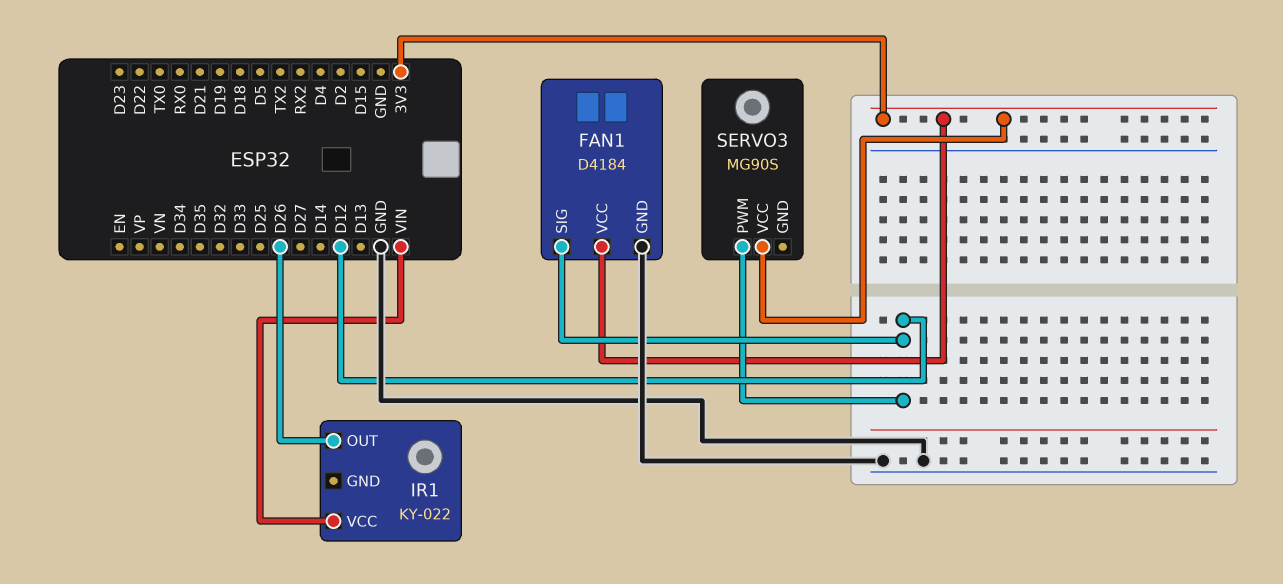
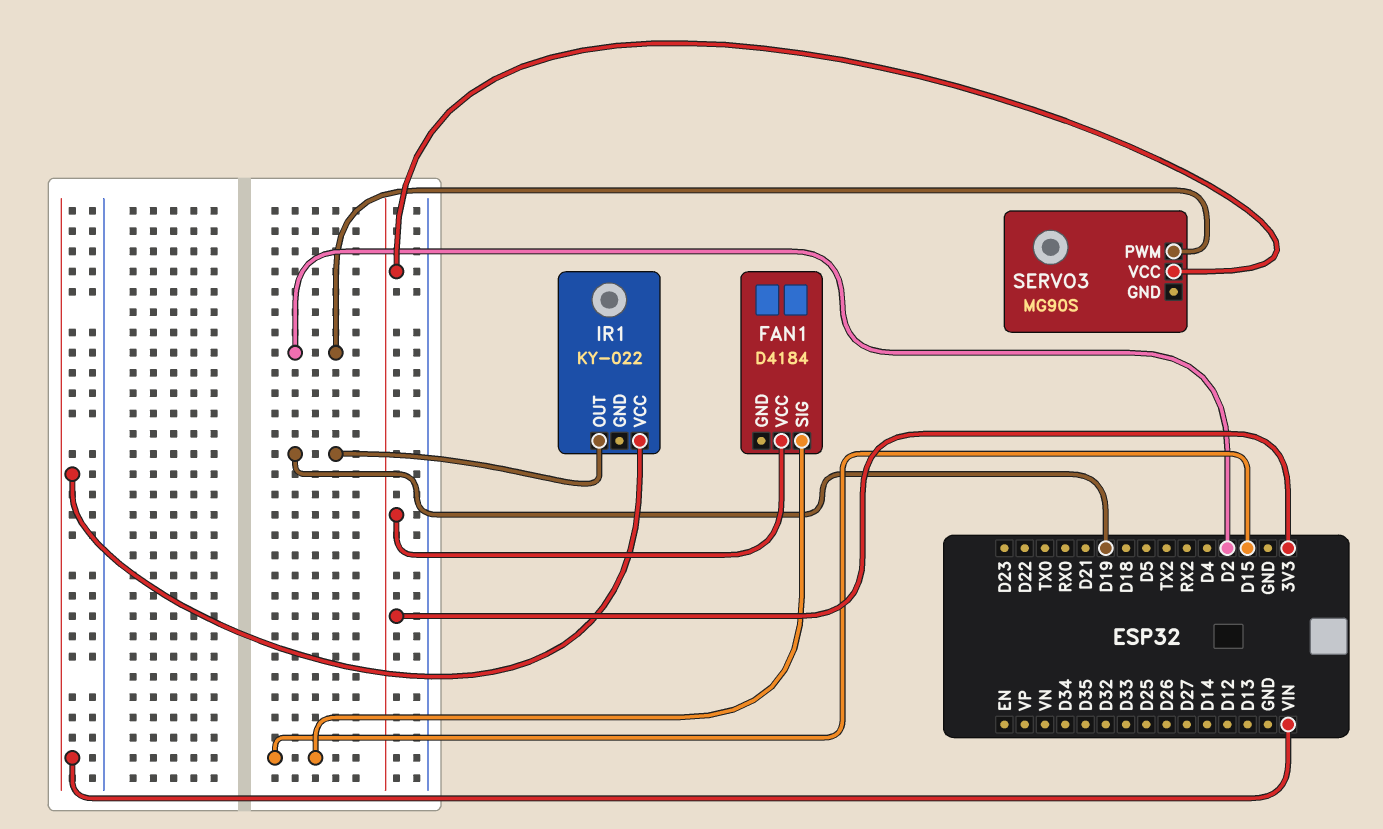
FAN1 pin GND: GND -> none
FAN1 pin SIG: D12 -> D15
IR1 pin OUT: D26 -> D19
SERVO3 pin PWM: D12 -> D2

